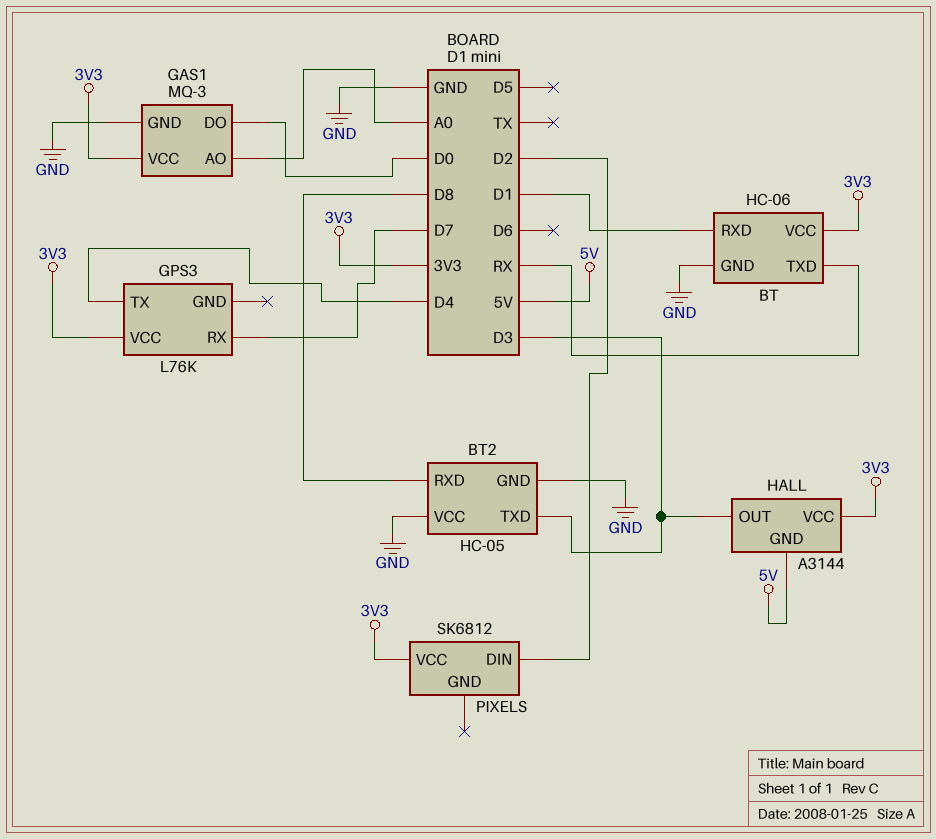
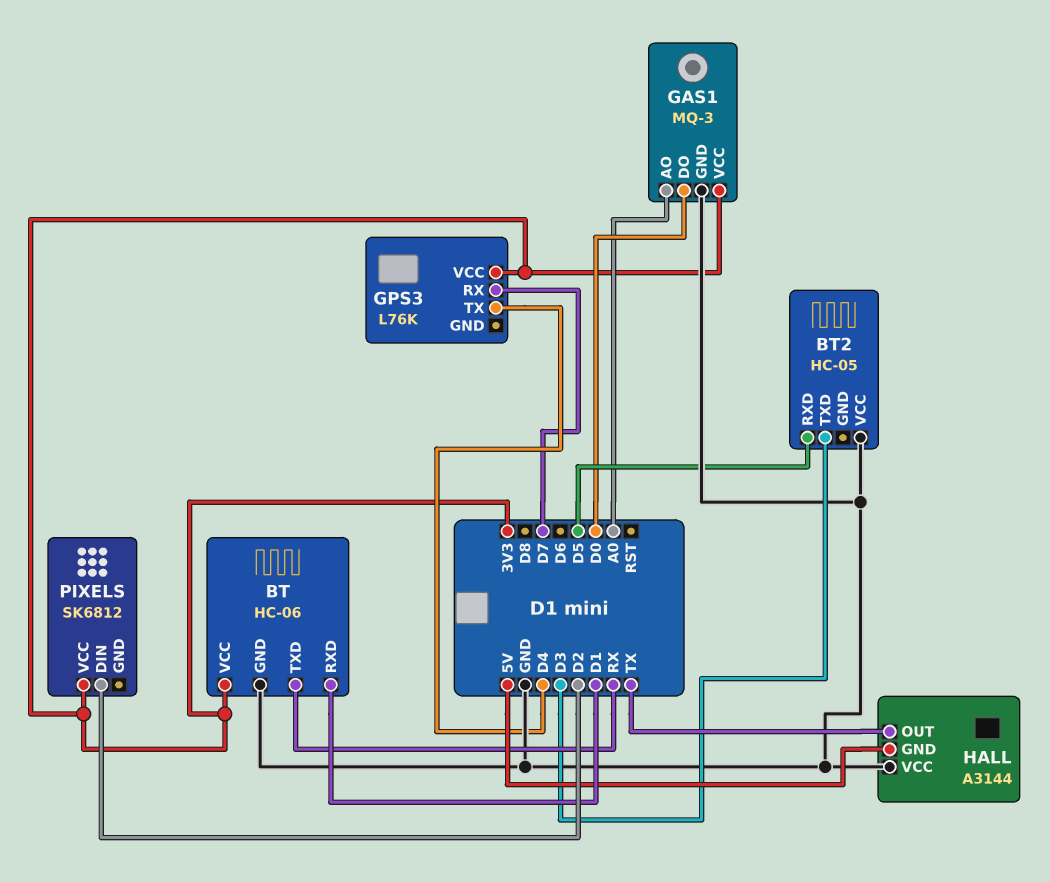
BT2 pin GND: GND -> none
BT2 pin RXD: D8 -> D5
HALL pin OUT: D3 -> TX
HALL pin VCC: 3V3 -> GND

